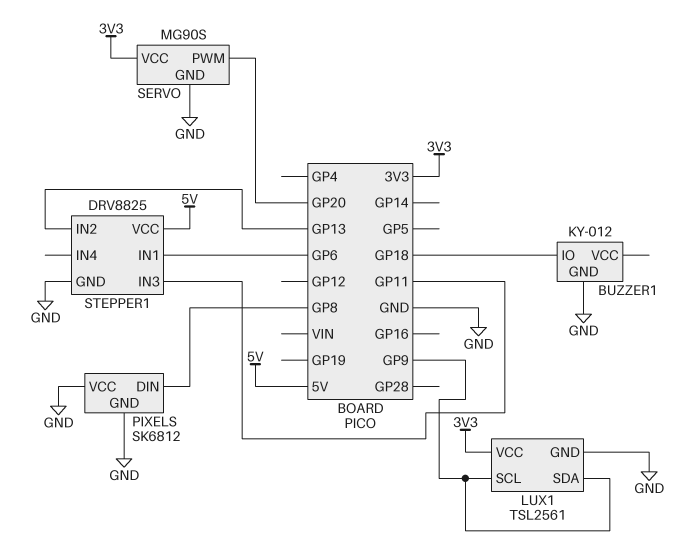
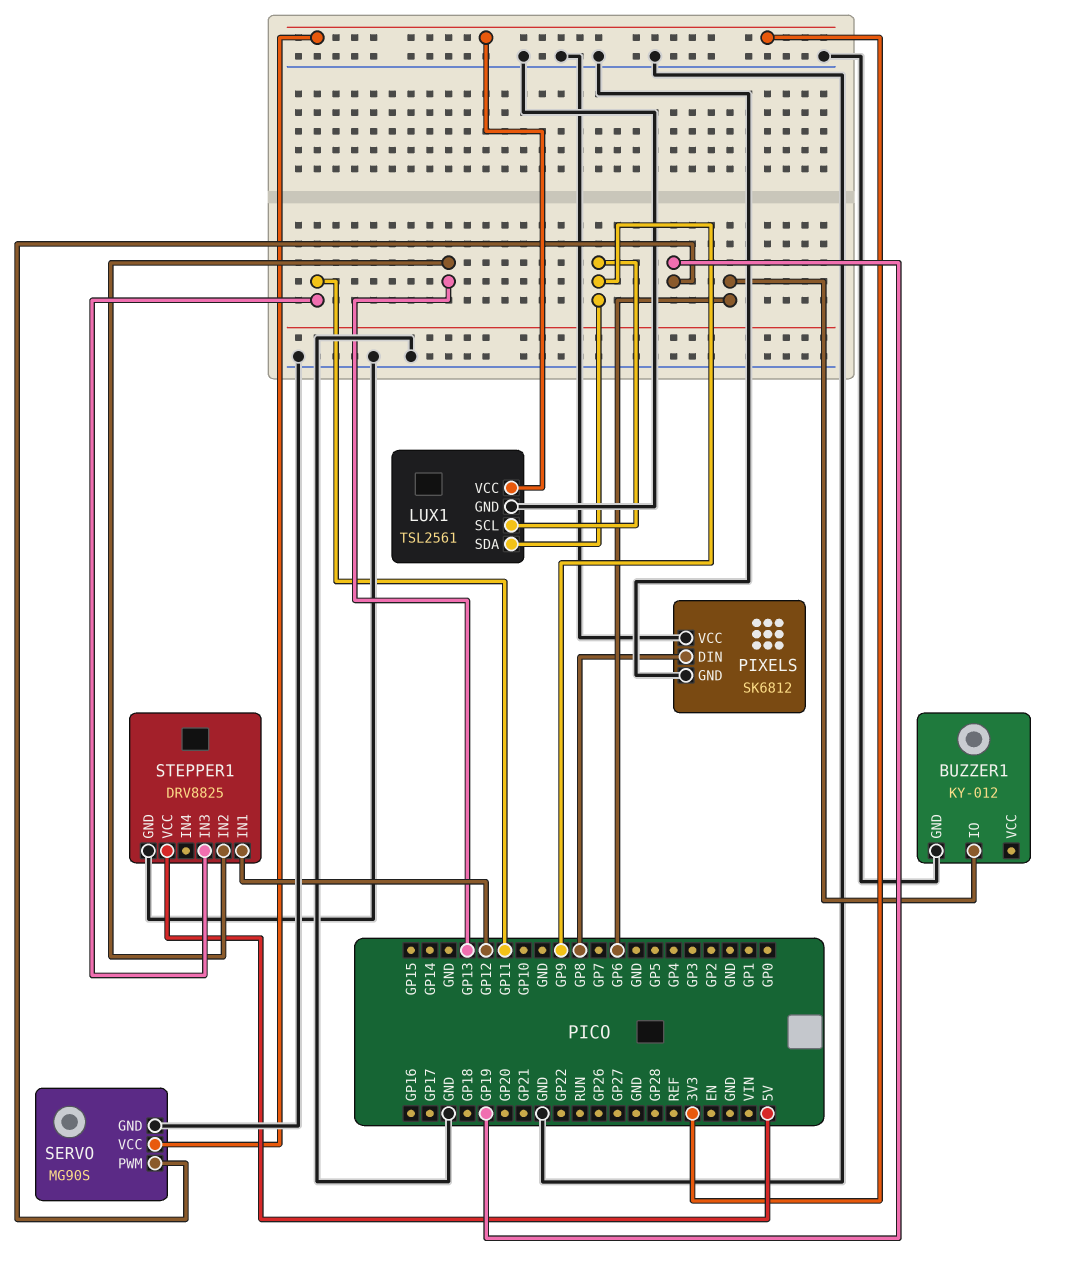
BUZZER1 pin IO: GP18 -> GP6
SERVO pin PWM: GP20 -> GP19
STEPPER1 pin IN1: GP6 -> GP12

